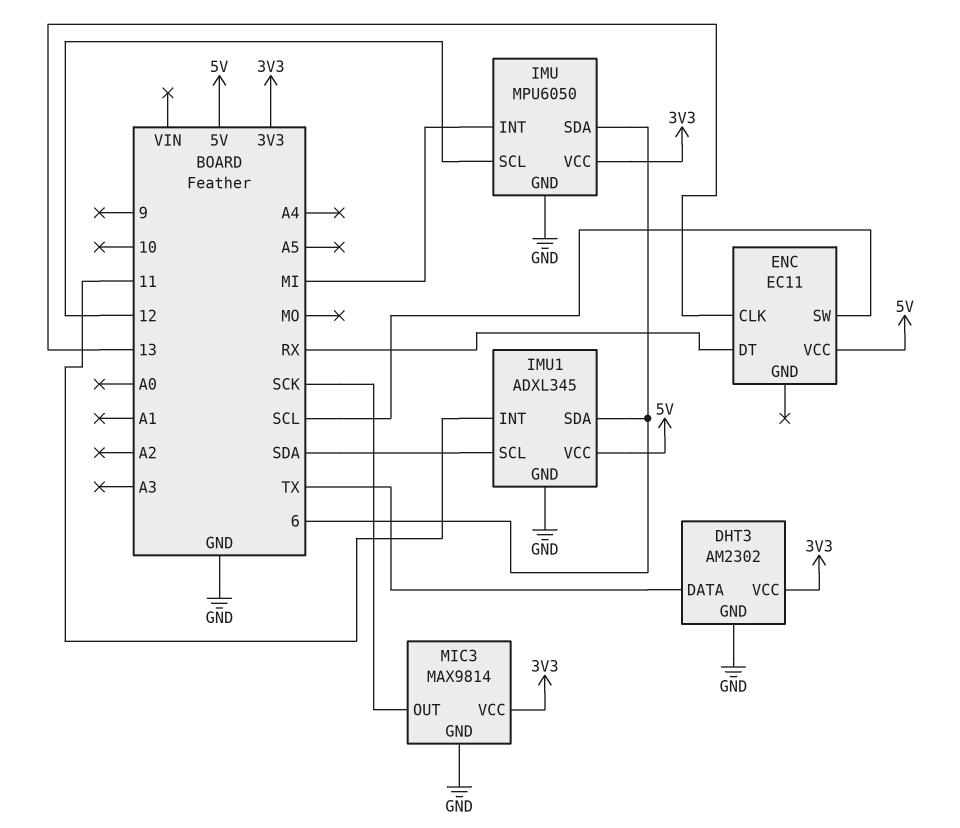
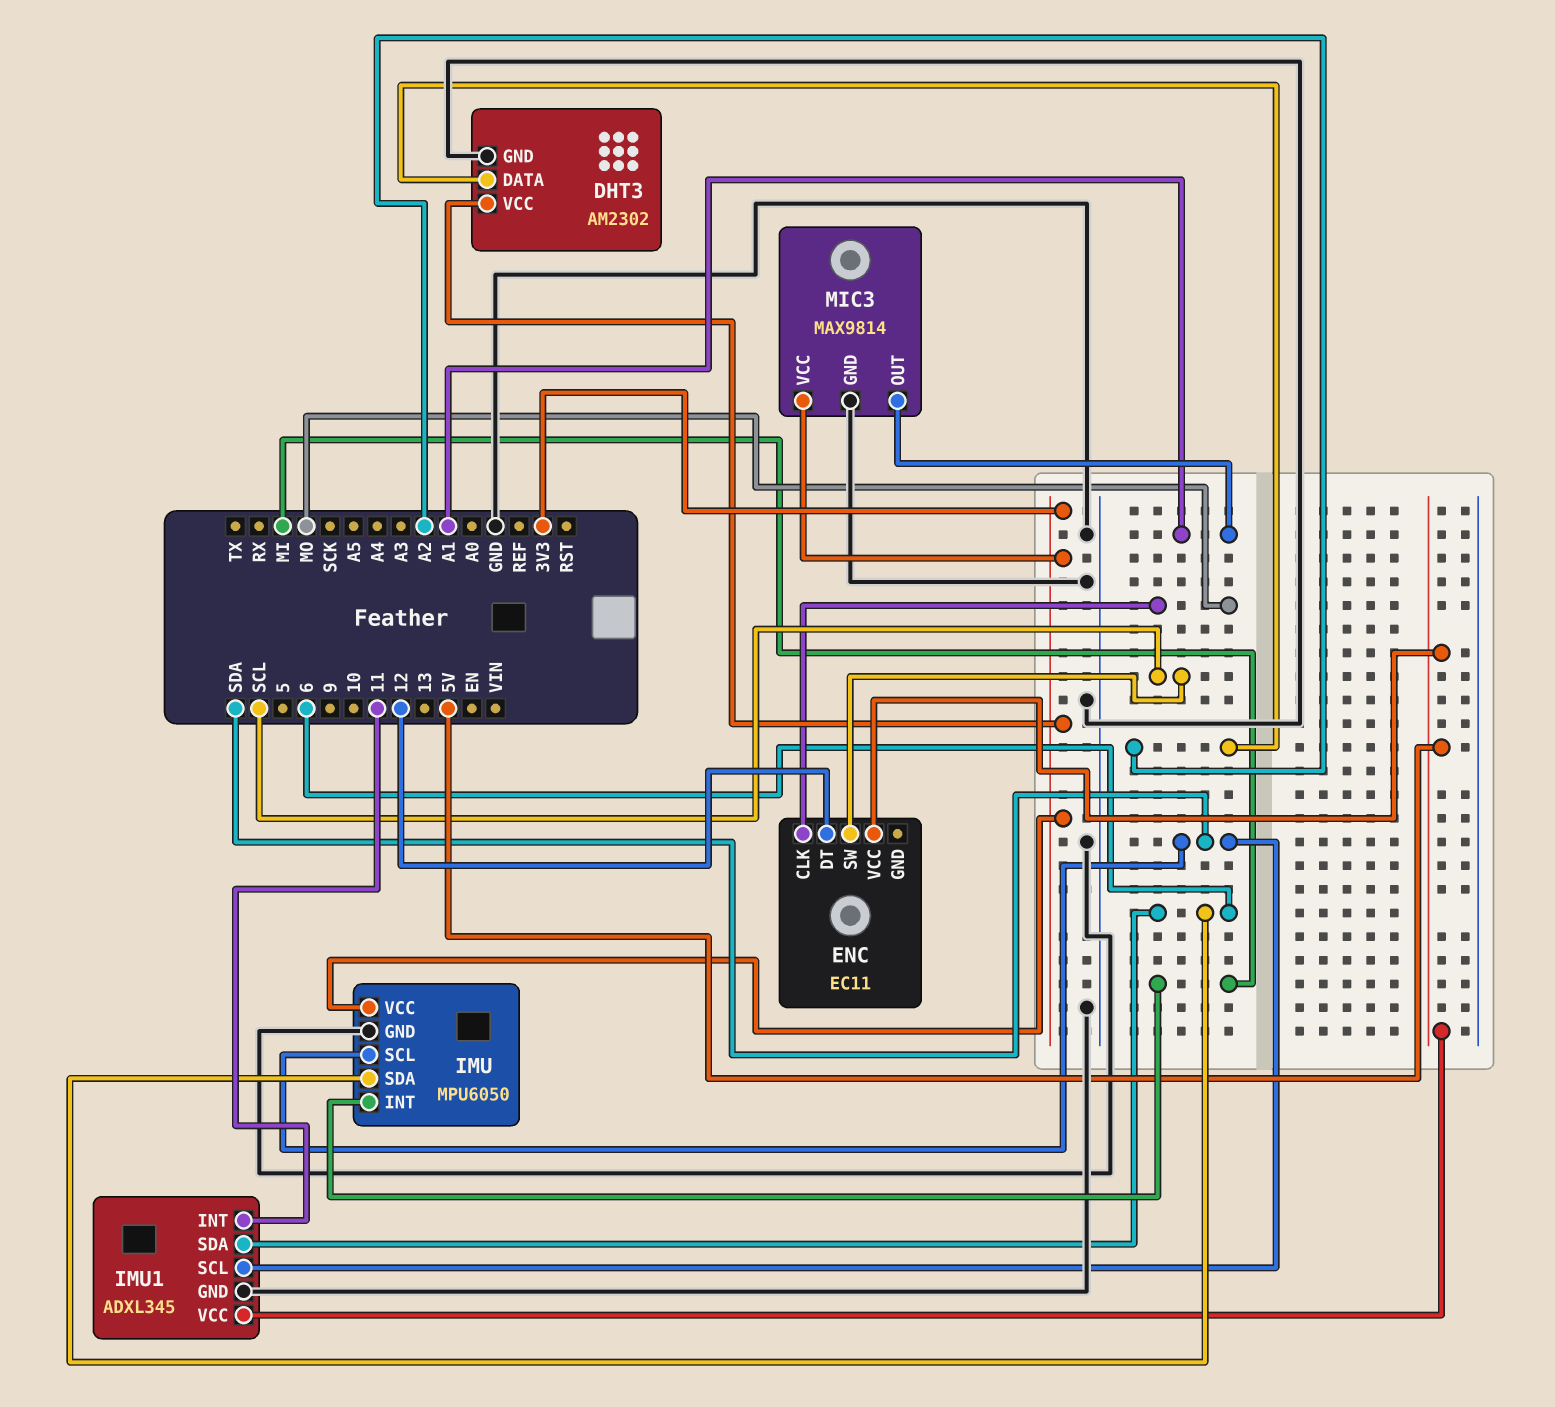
DHT3 pin DATA: TX -> A2
ENC pin CLK: 13 -> MO
ENC pin DT: RX -> 12
IMU pin SCL: 12 -> SDA
MIC3 pin OUT: SCK -> A1

